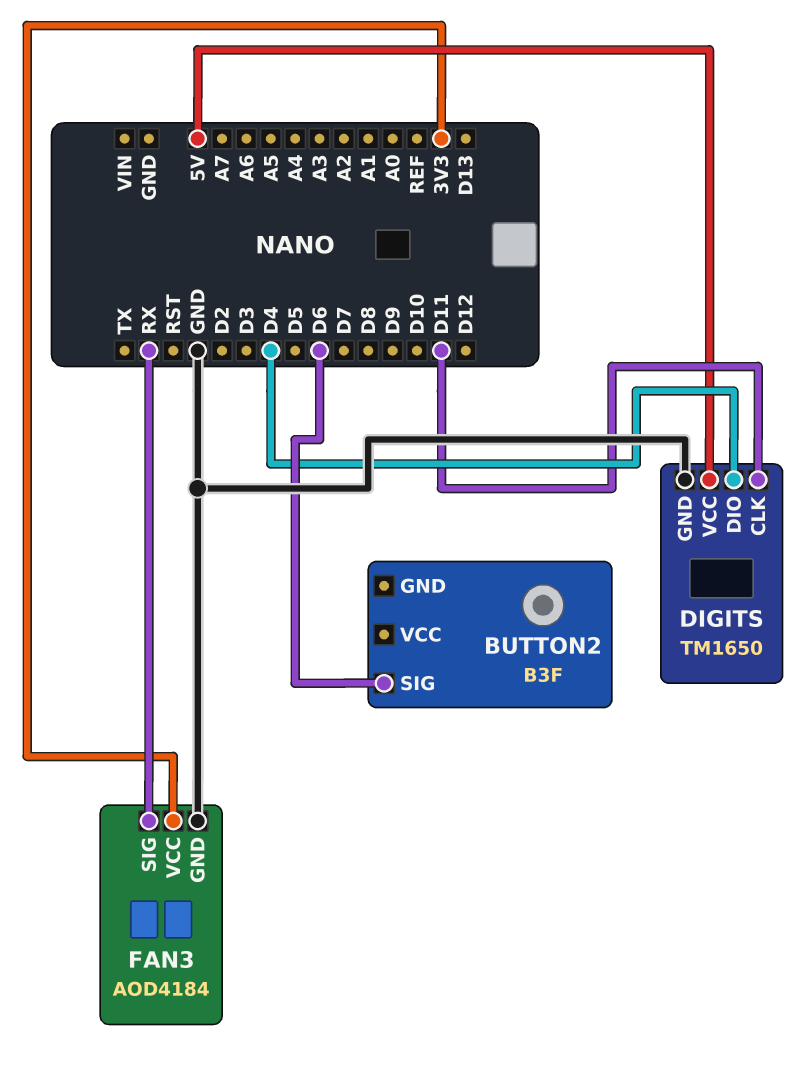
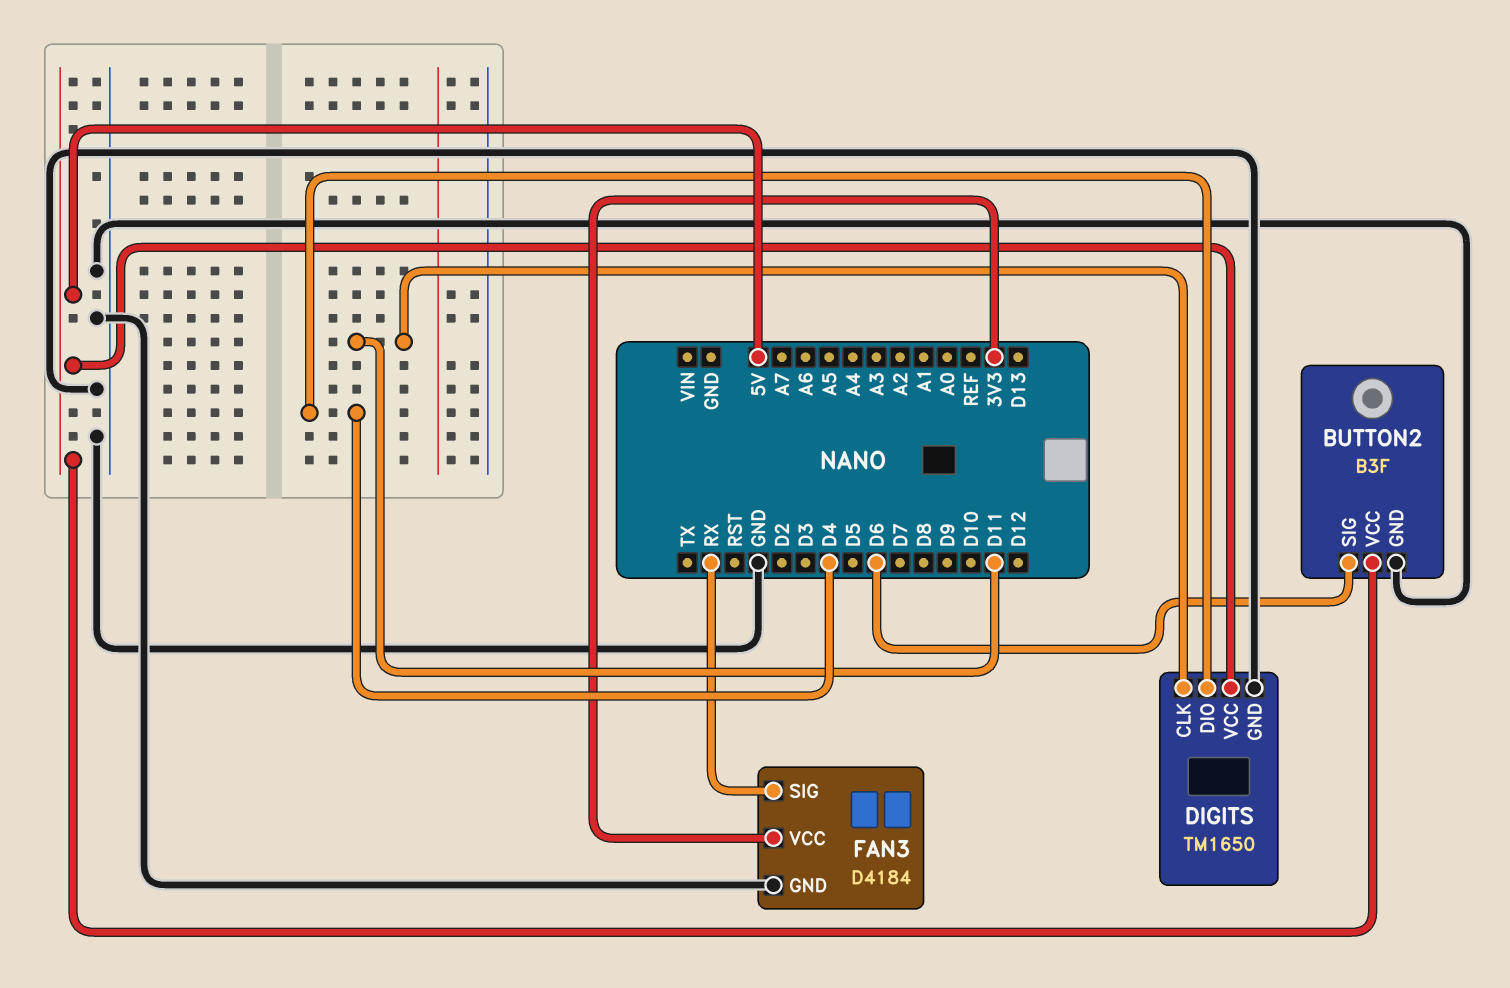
BUTTON2 pin GND: none -> GND
BUTTON2 pin VCC: none -> 5V
FAN3: AOD4184 -> D4184

